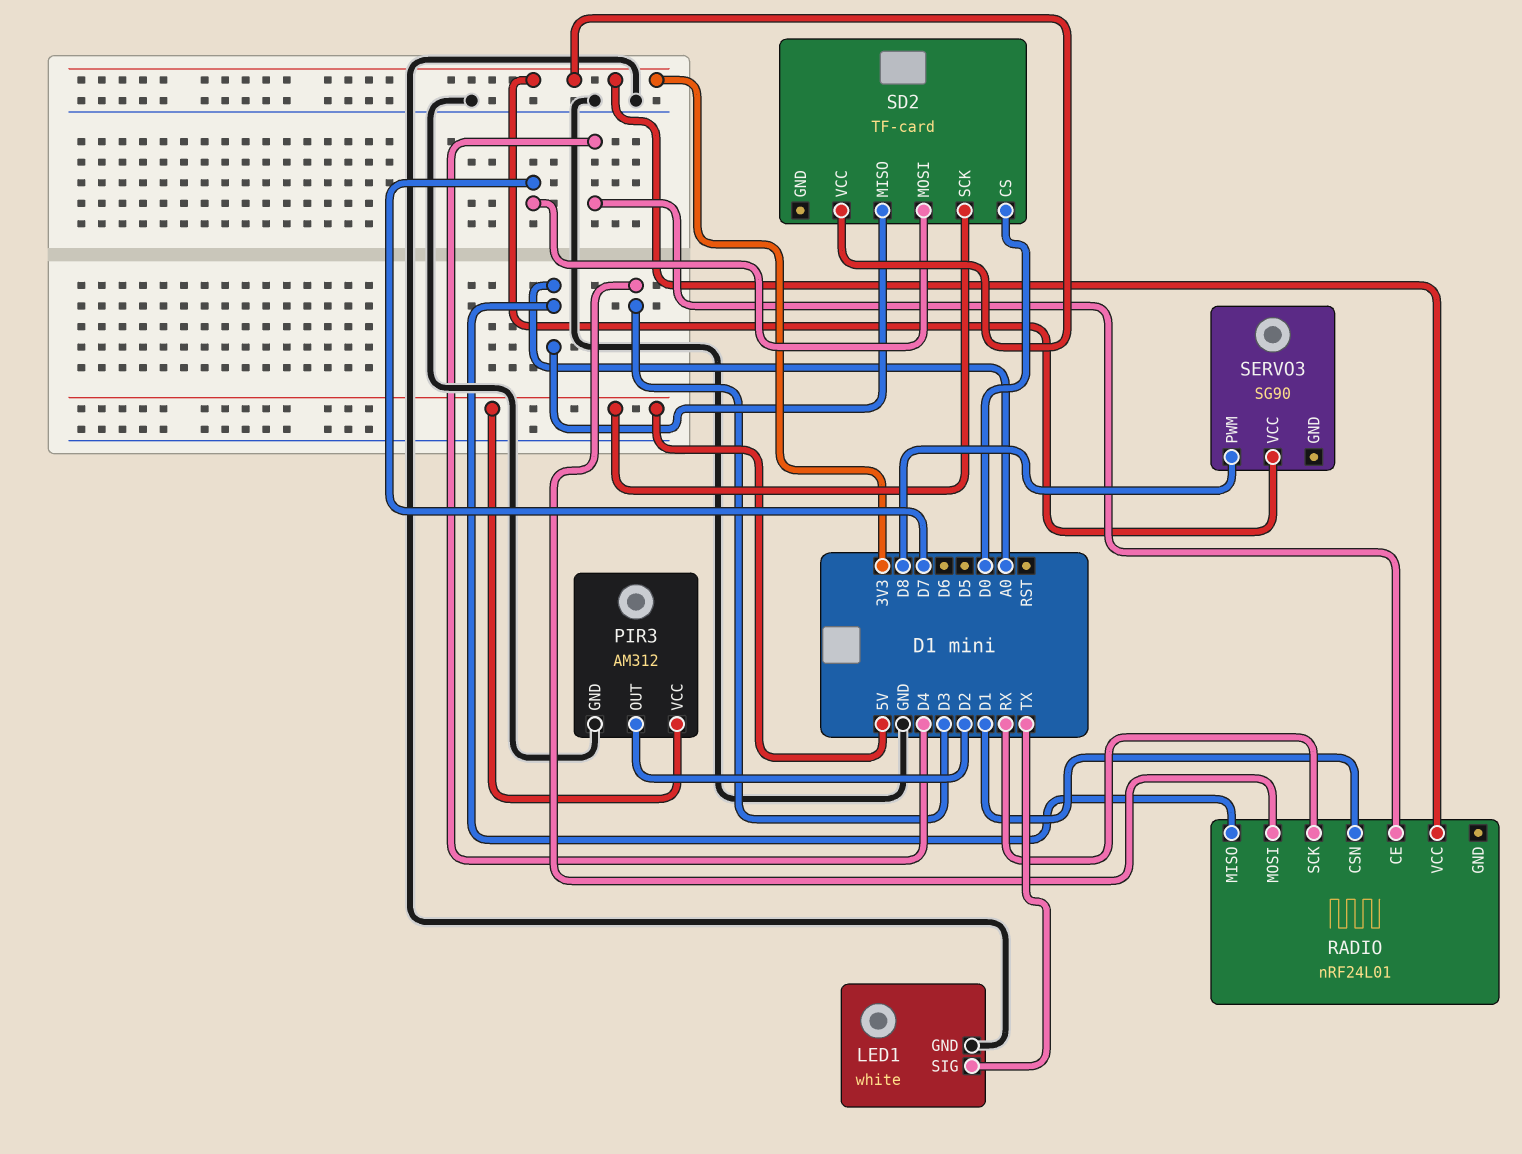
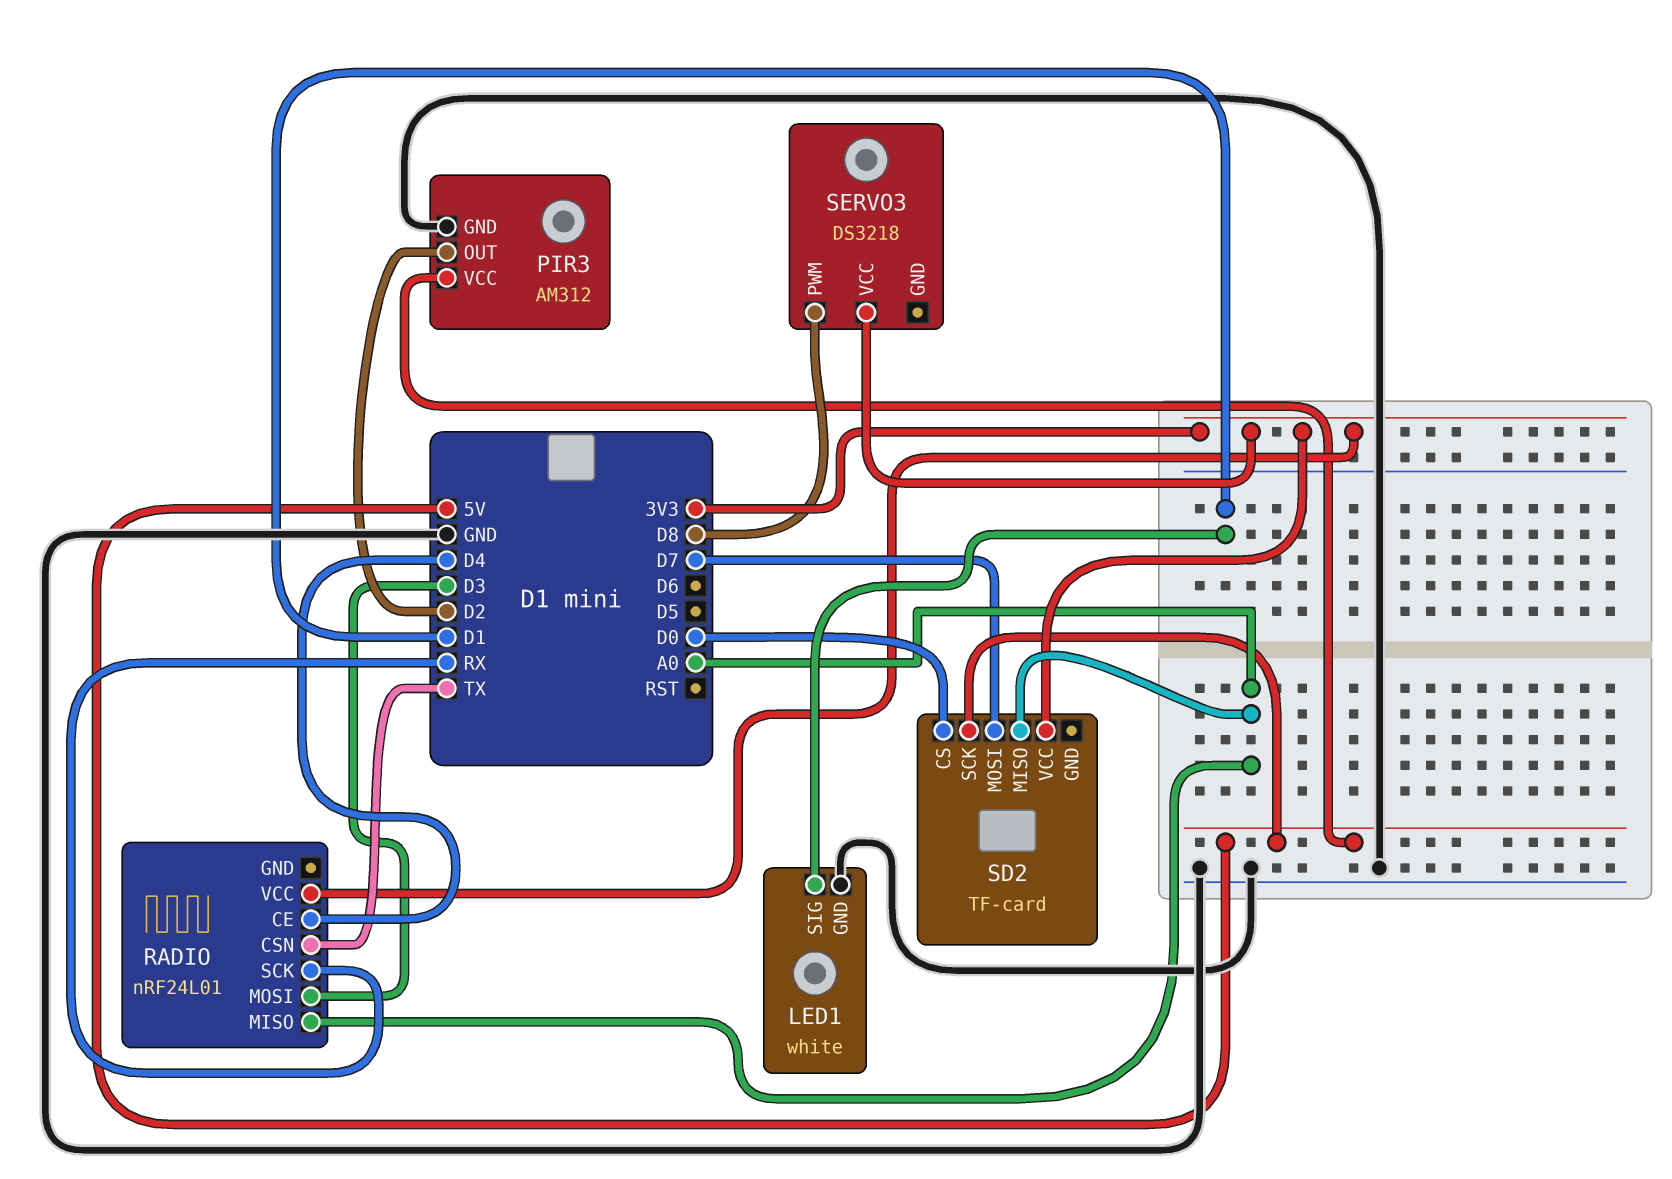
LED1 pin SIG: TX -> D1
RADIO pin CSN: D1 -> TX
SERVO3: SG90 -> DS3218

